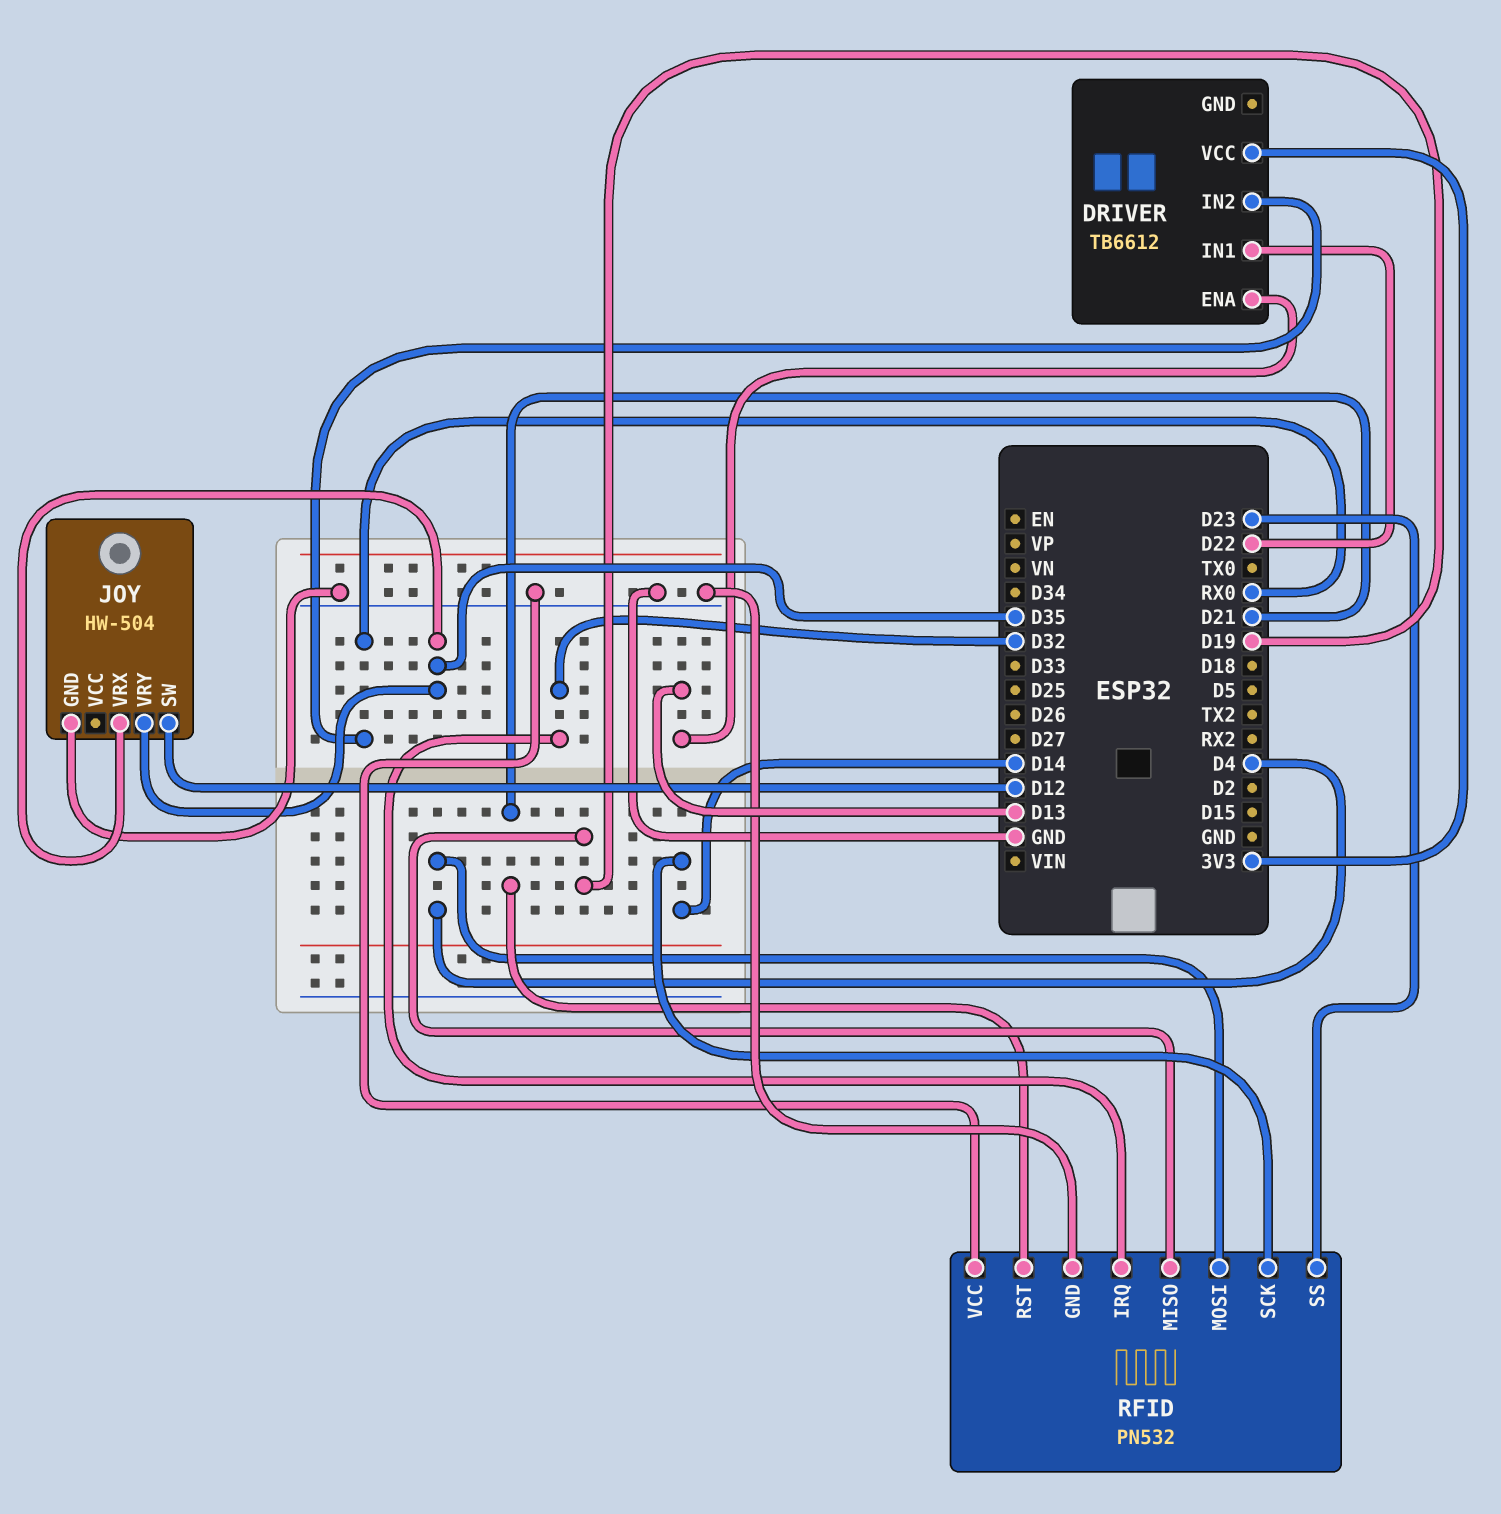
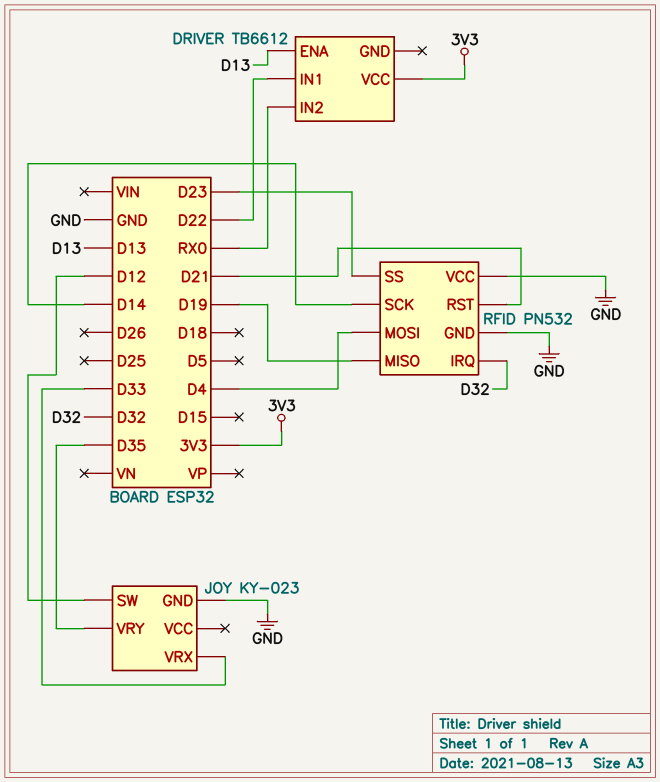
JOY: HW-504 -> KY-023
JOY pin VRX: D35 -> D33

